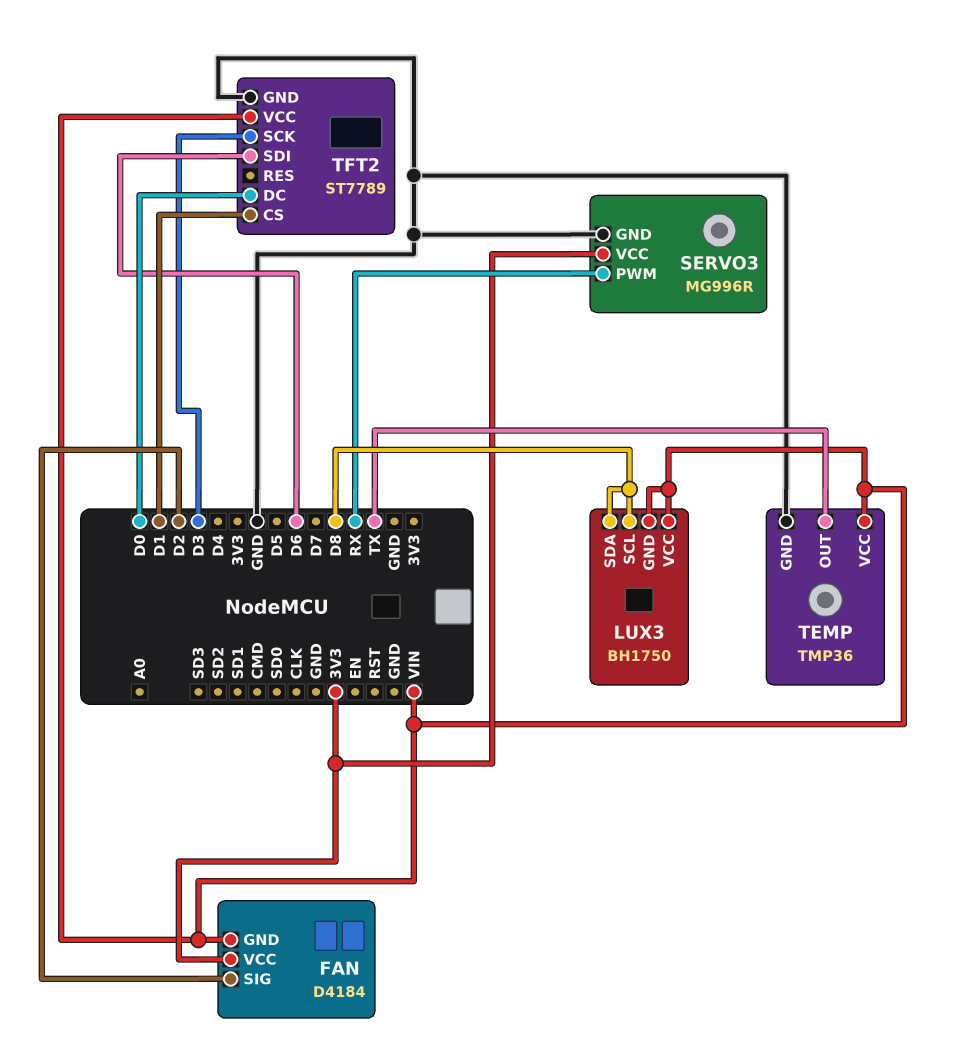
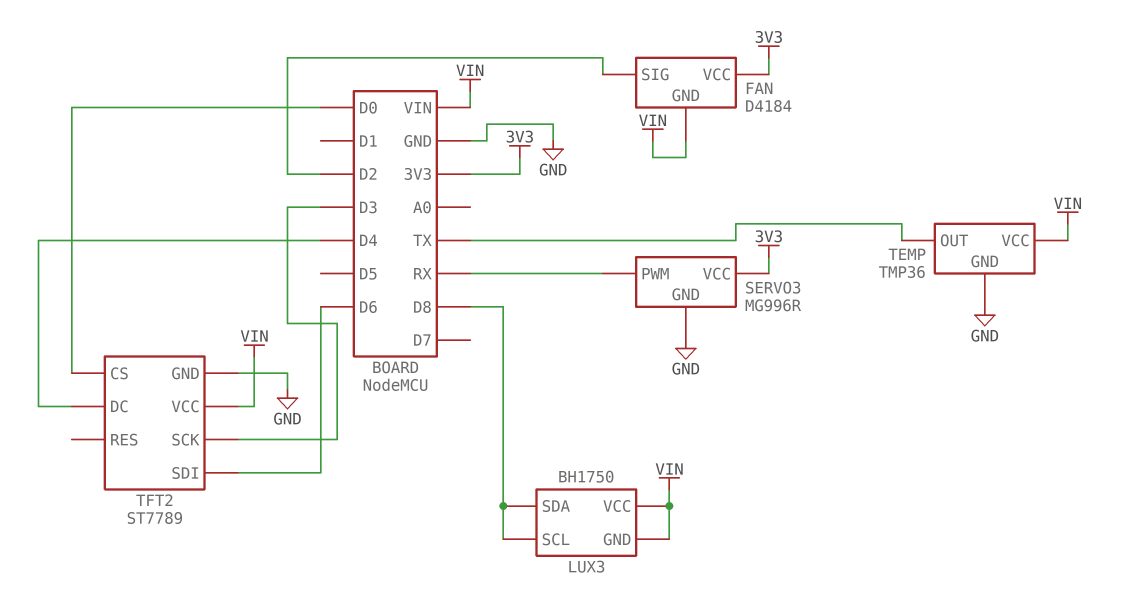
TFT2 pin CS: D1 -> D0
TFT2 pin DC: D0 -> D4

